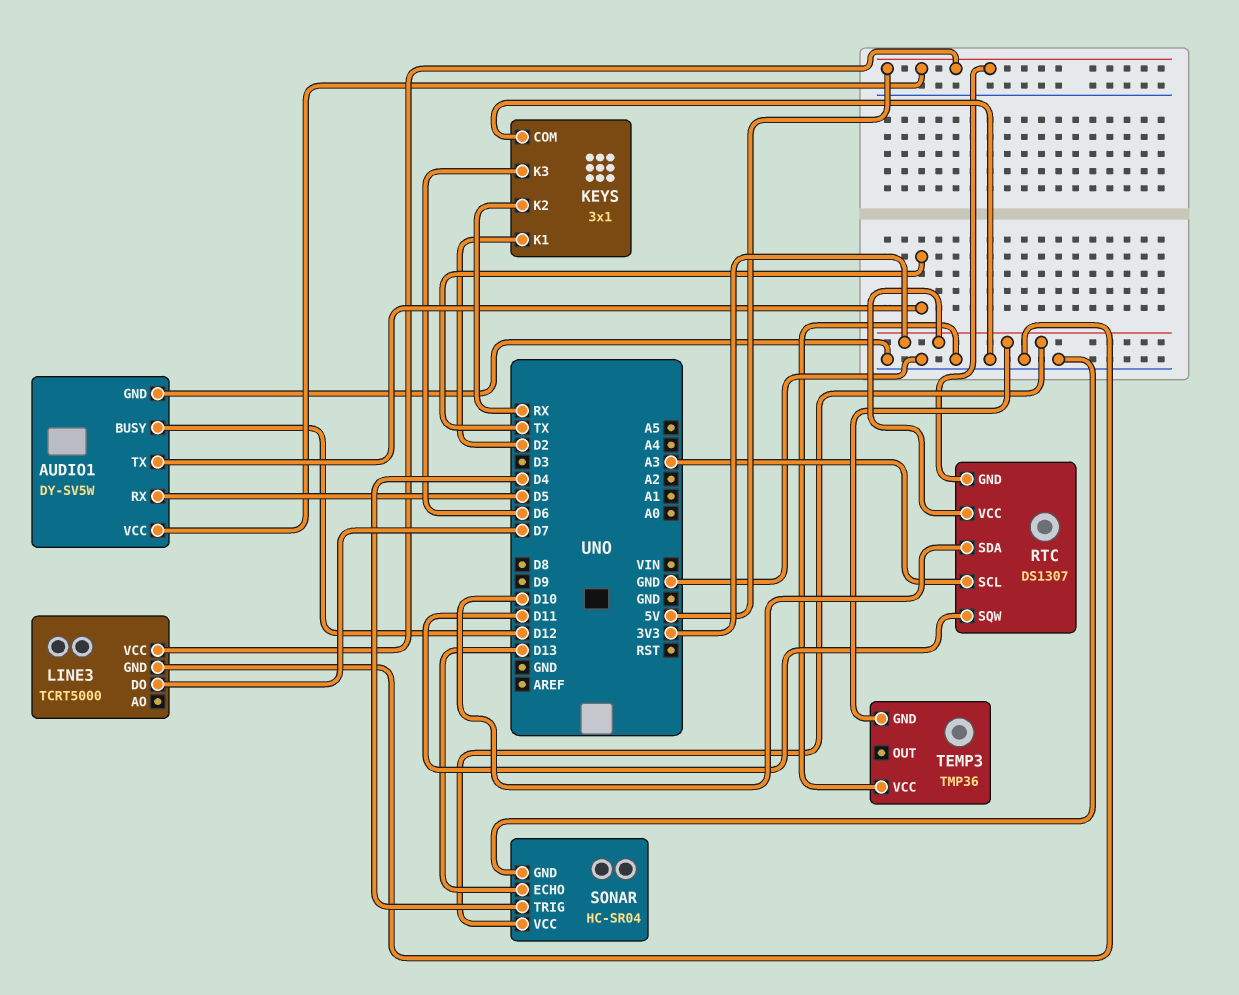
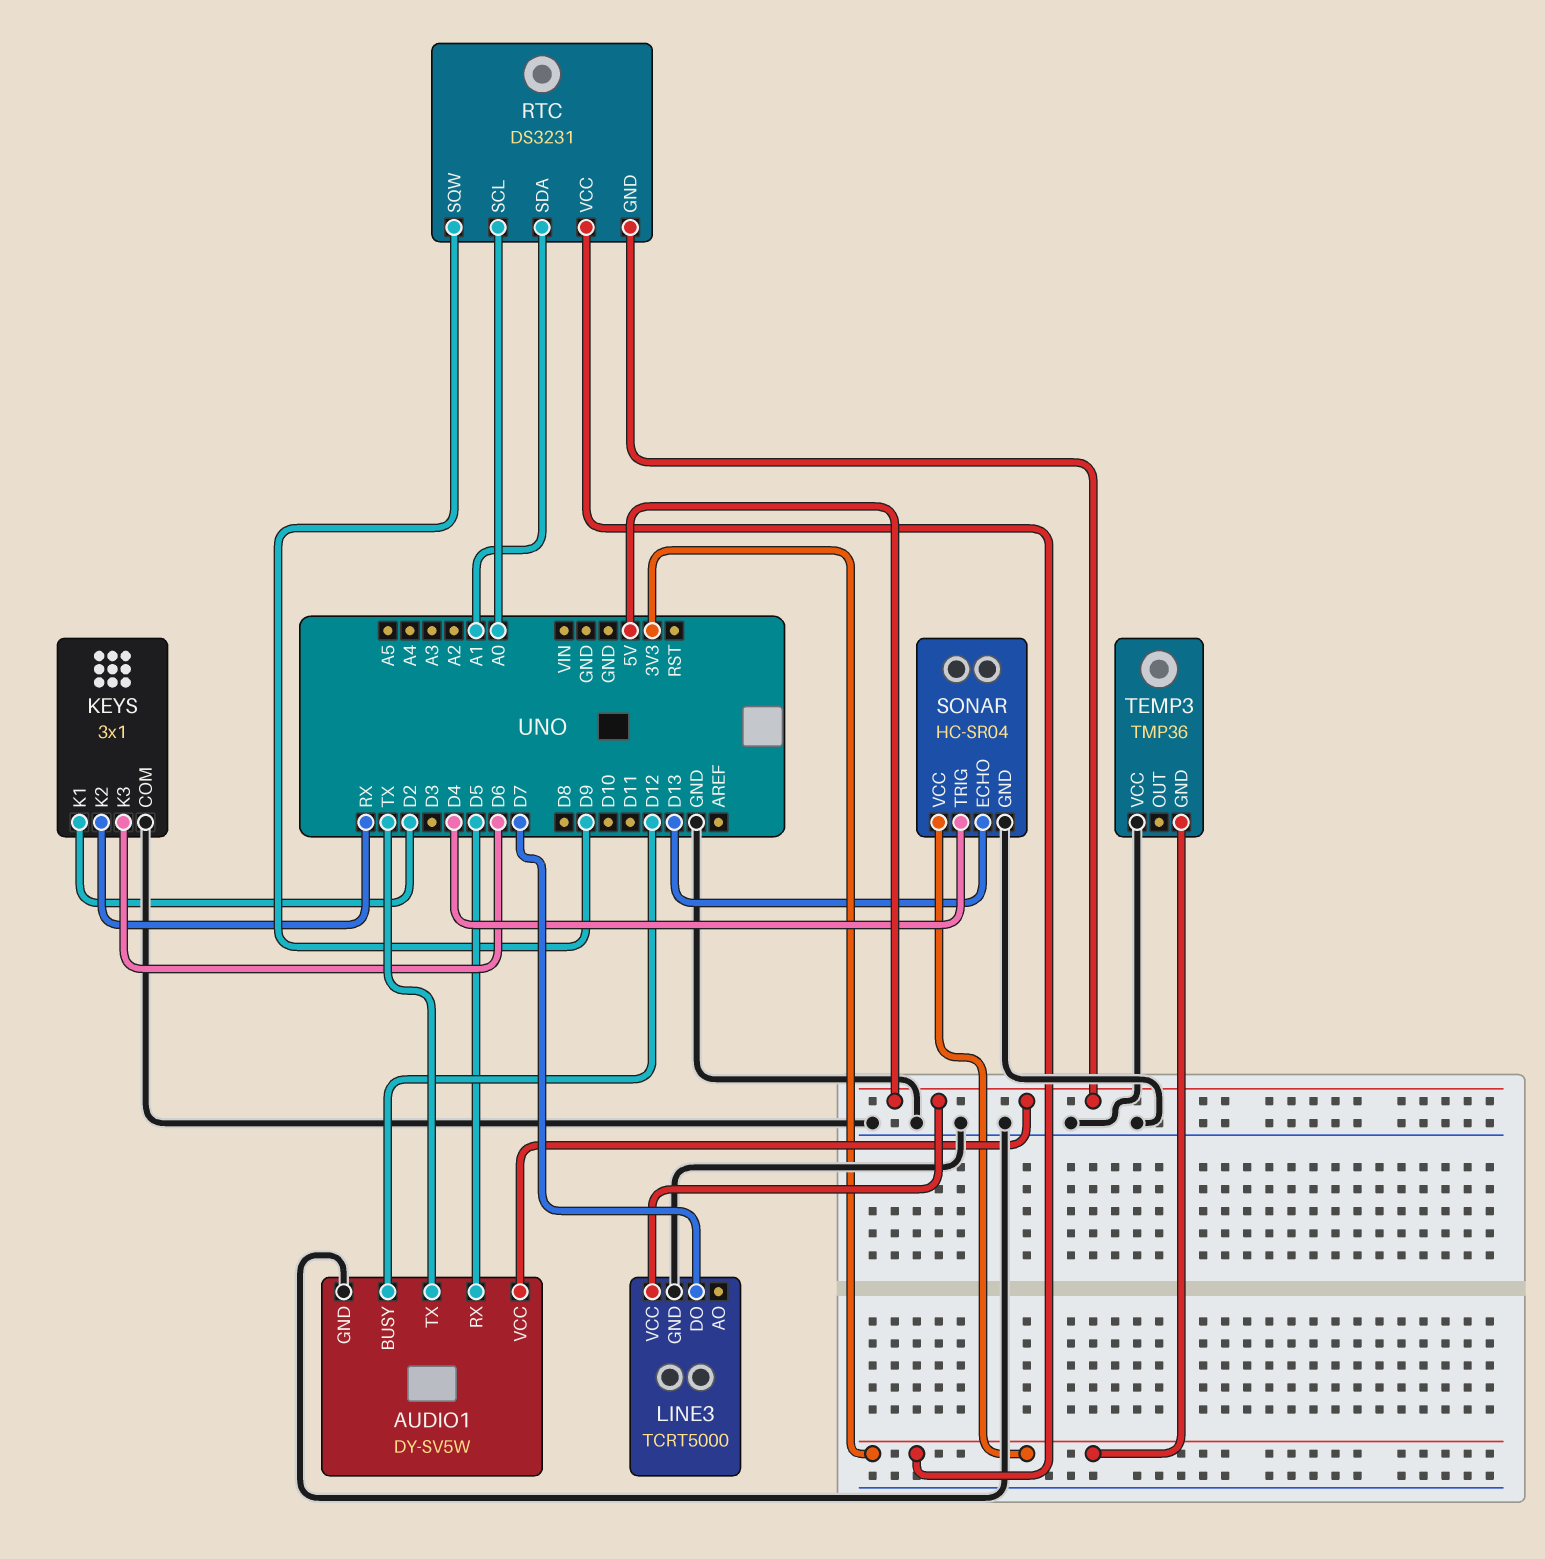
RTC: DS1307 -> DS3231
RTC pin SCL: A3 -> A0
RTC pin SDA: D10 -> A1
RTC pin SQW: D11 -> D9

